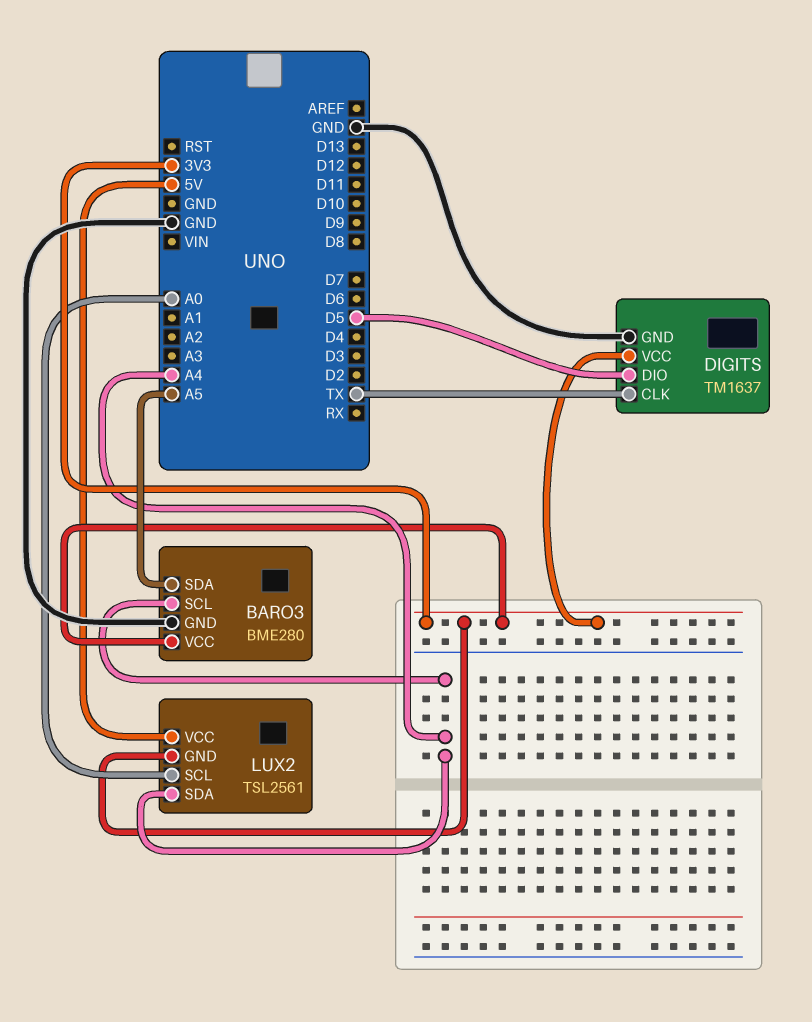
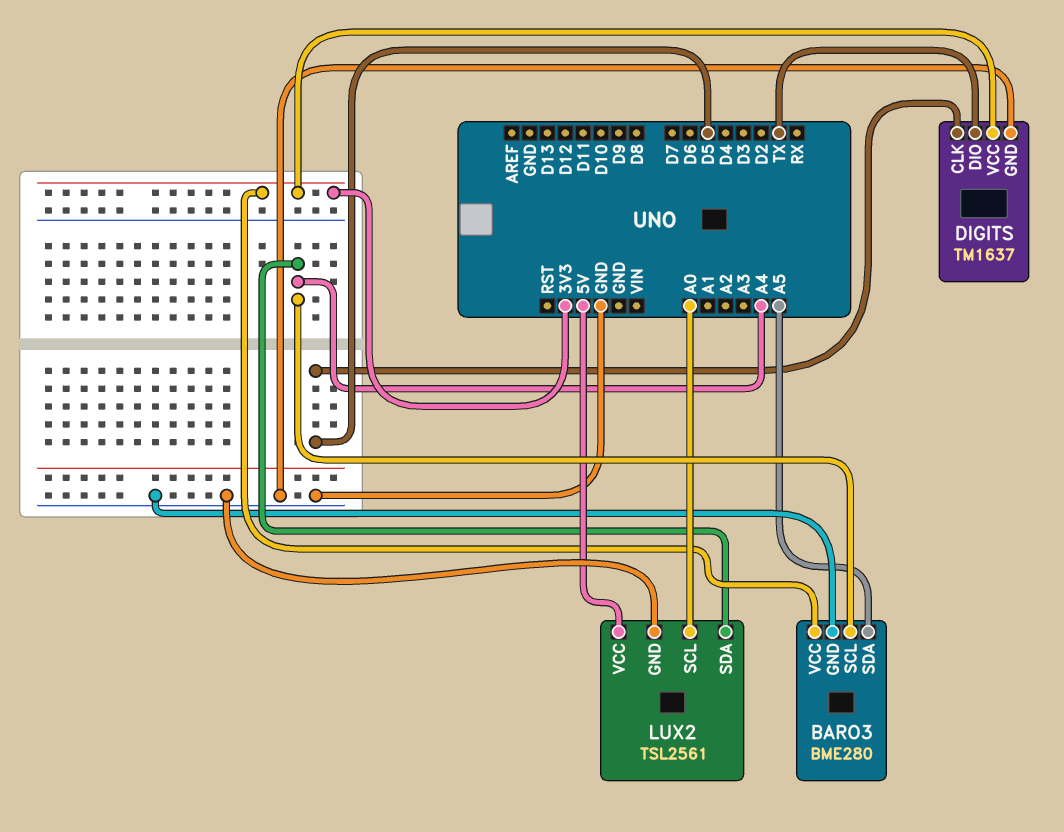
DIGITS pin CLK: TX -> D5
DIGITS pin DIO: D5 -> TX
LUX2 pin GND: 3V3 -> GND

